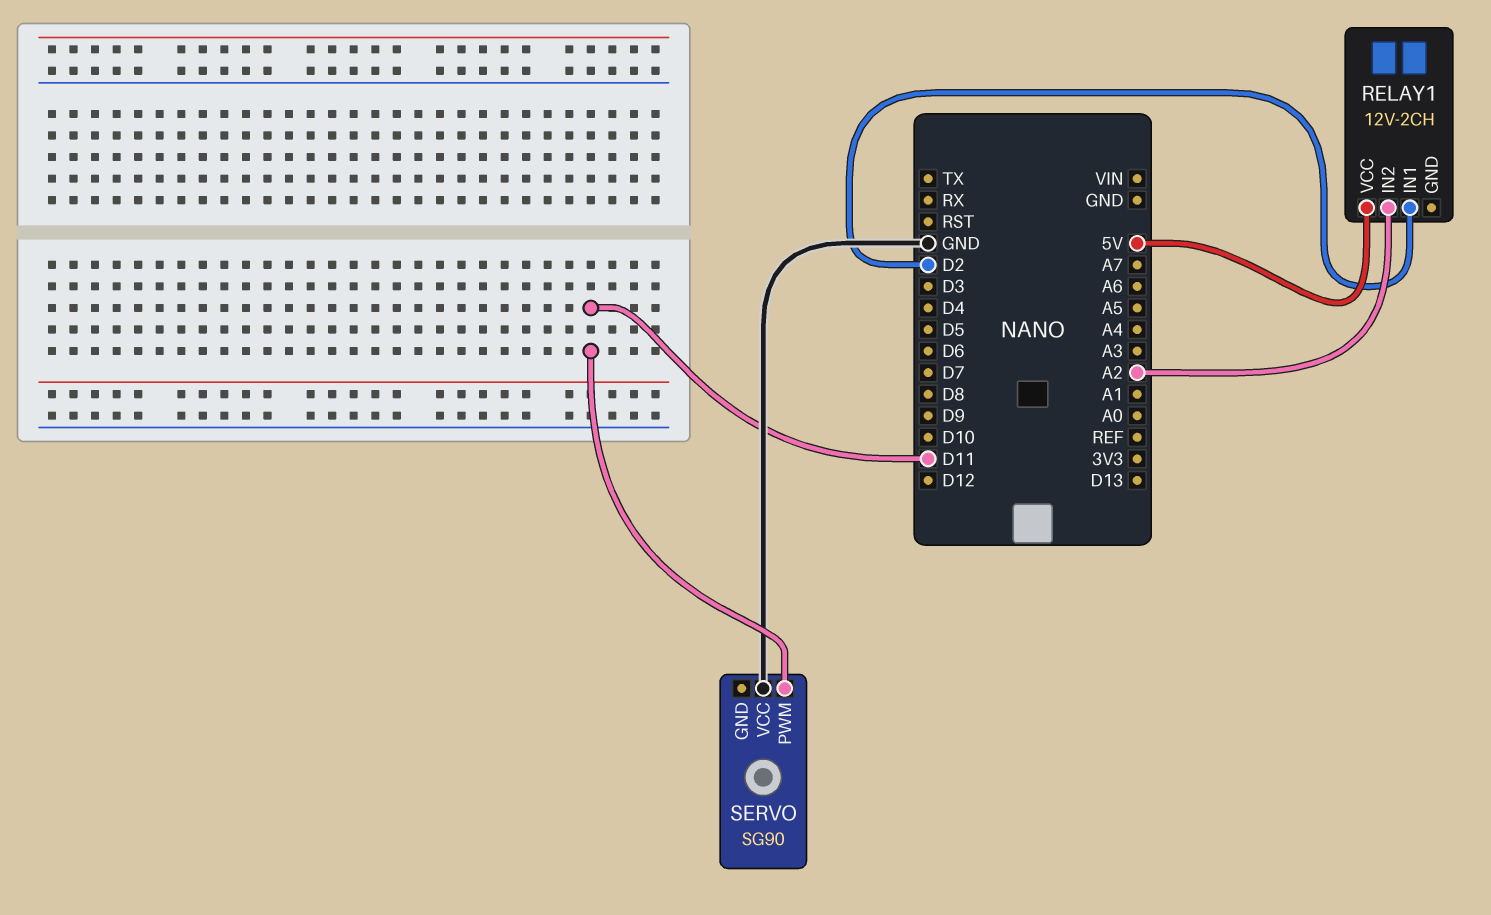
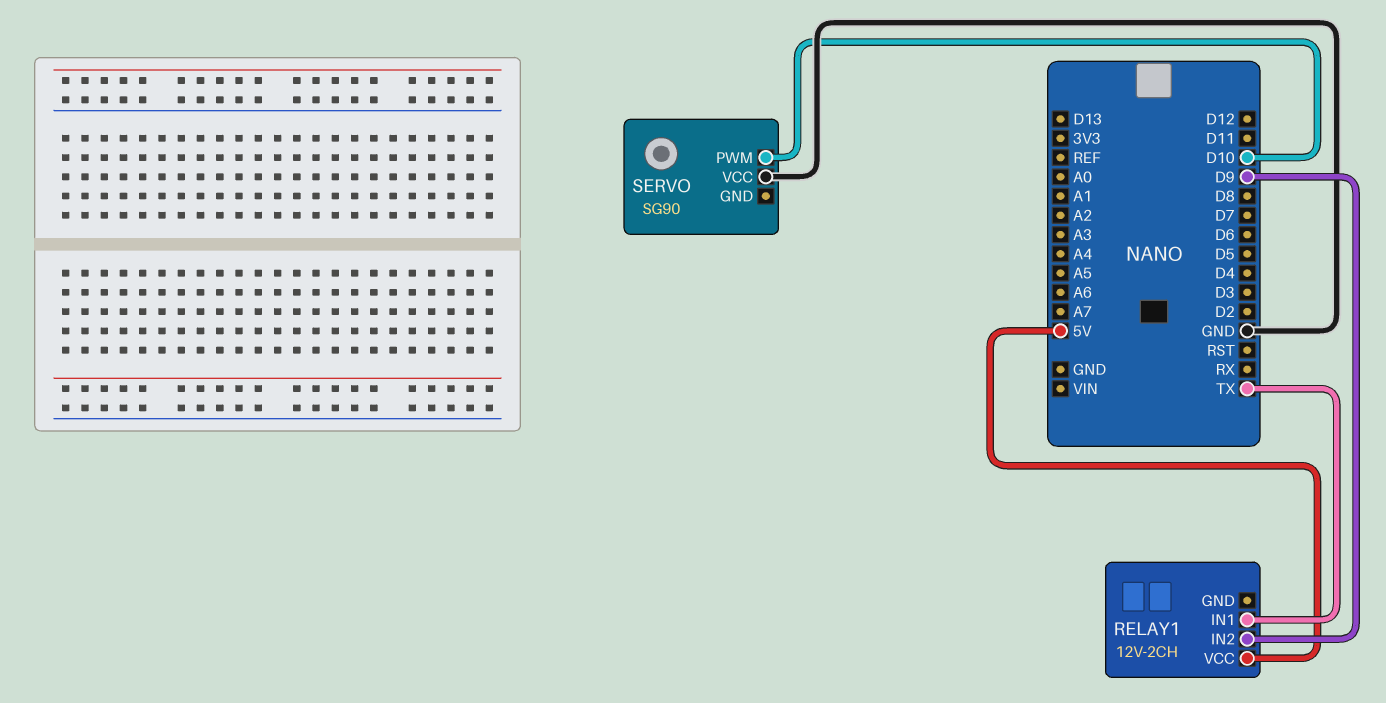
RELAY1 pin IN1: D2 -> TX
RELAY1 pin IN2: A2 -> D9
SERVO pin PWM: D11 -> D10

